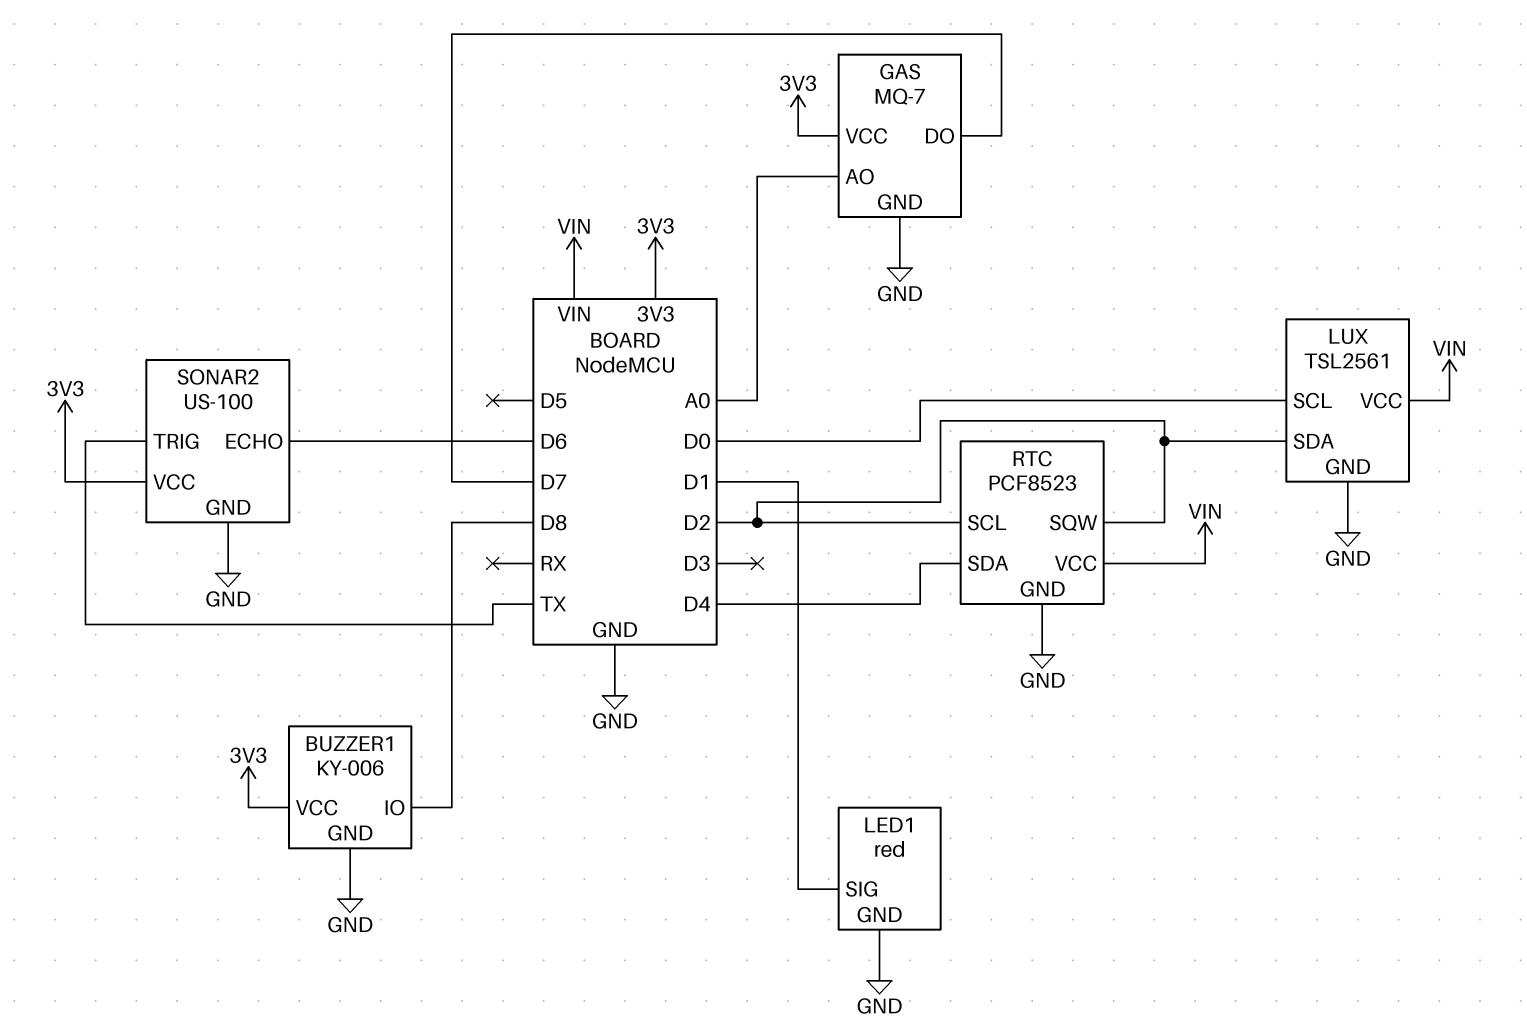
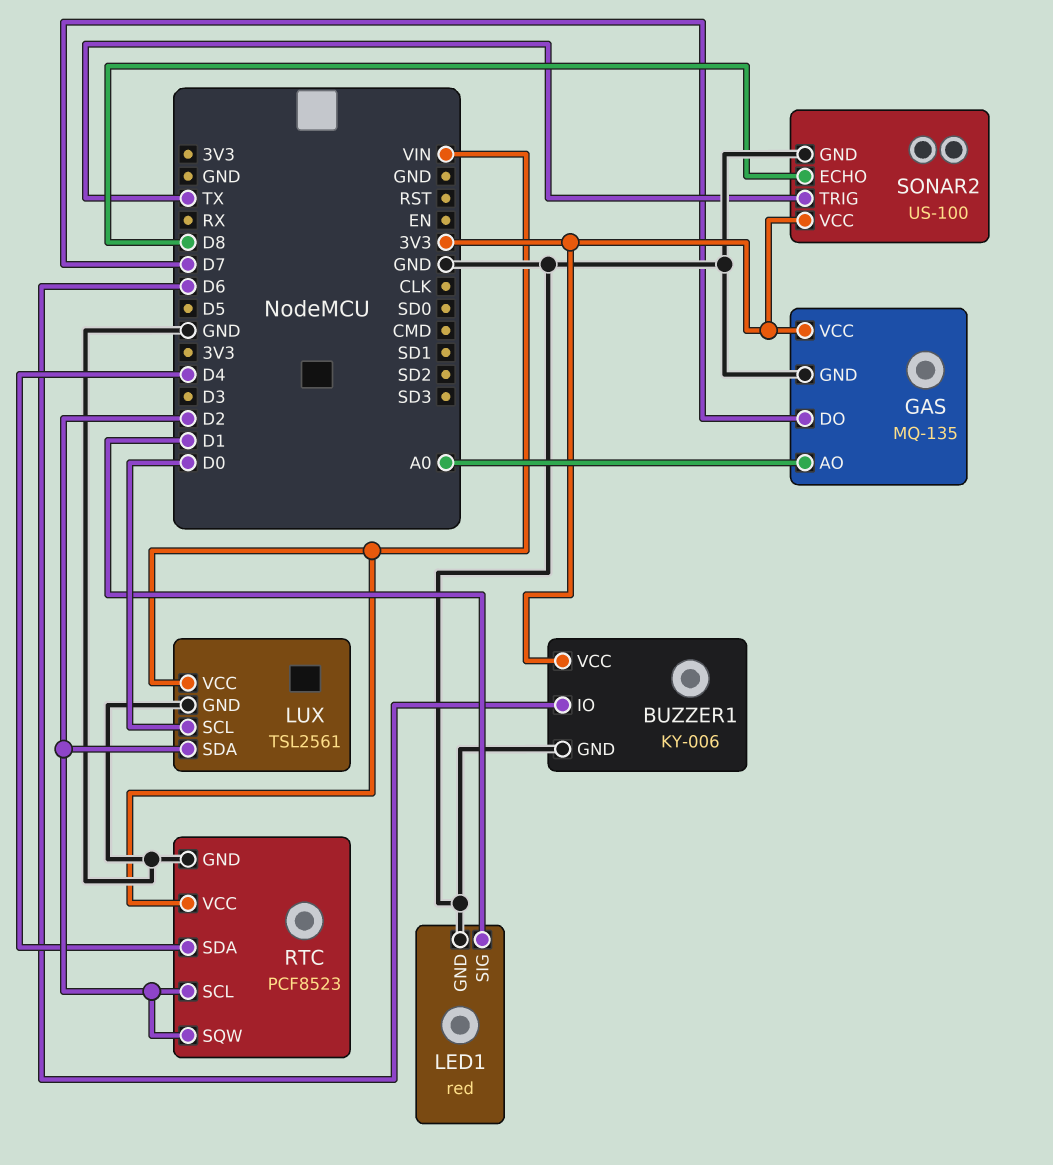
BUZZER1 pin IO: D8 -> D6
GAS: MQ-7 -> MQ-135
SONAR2 pin ECHO: D6 -> D8

